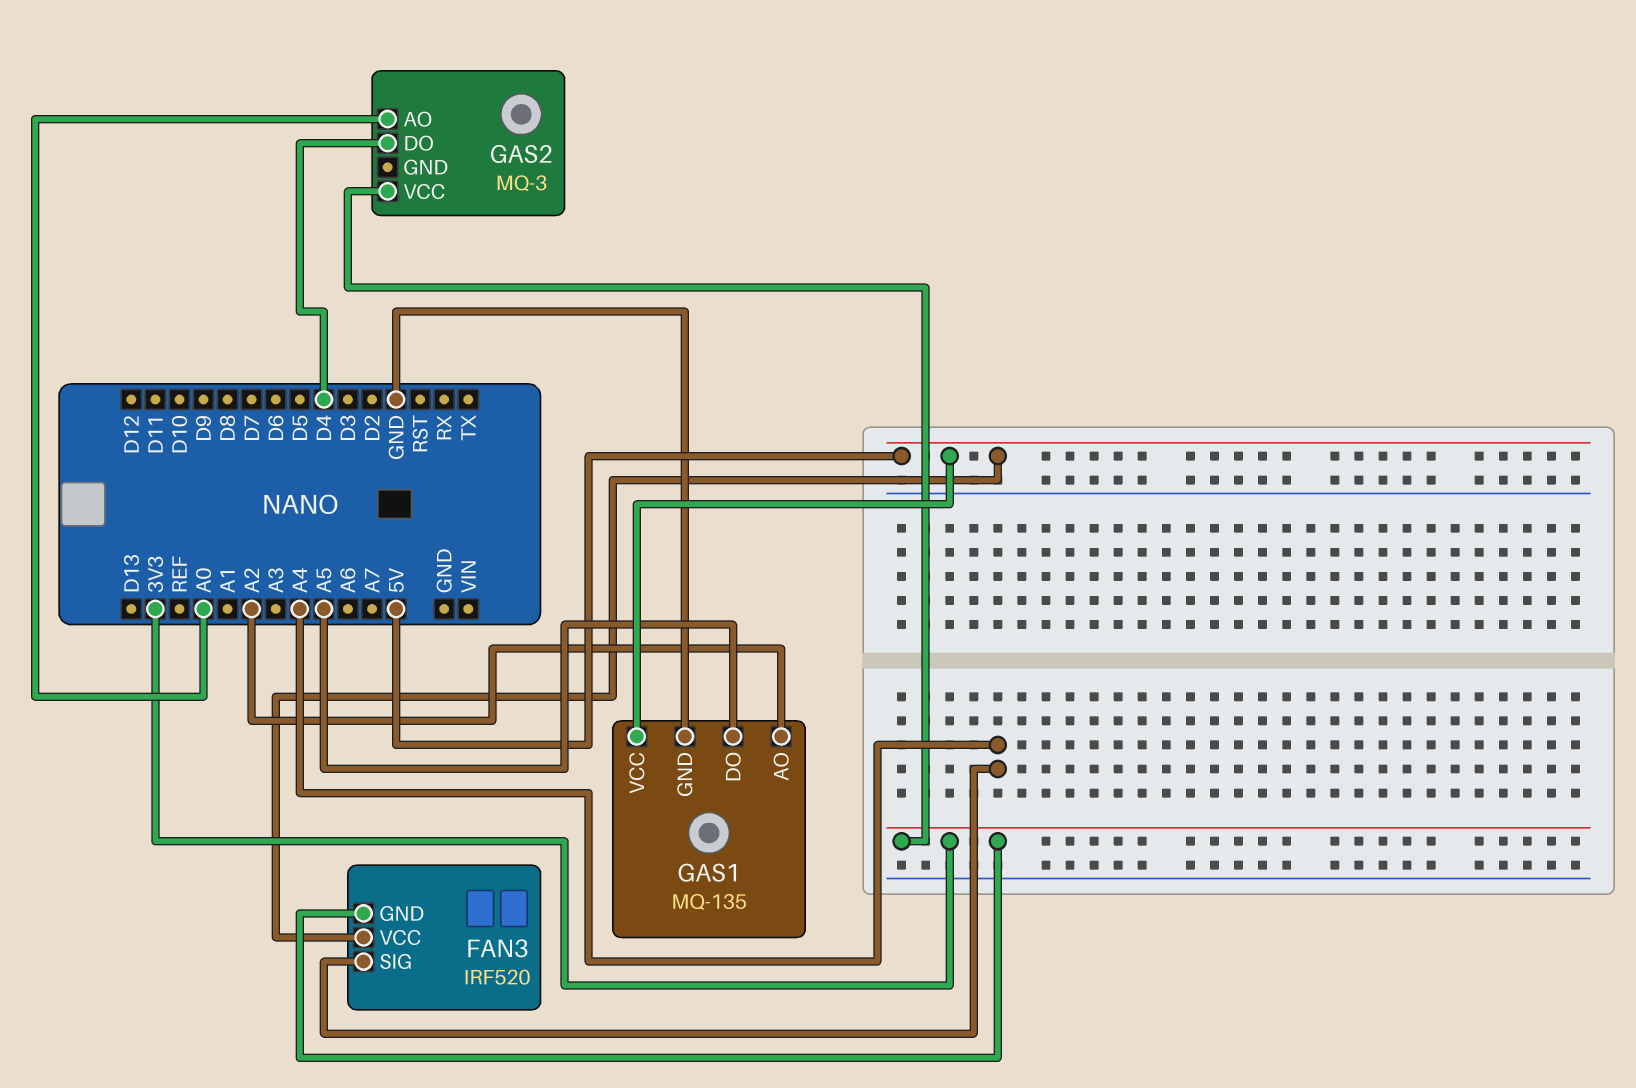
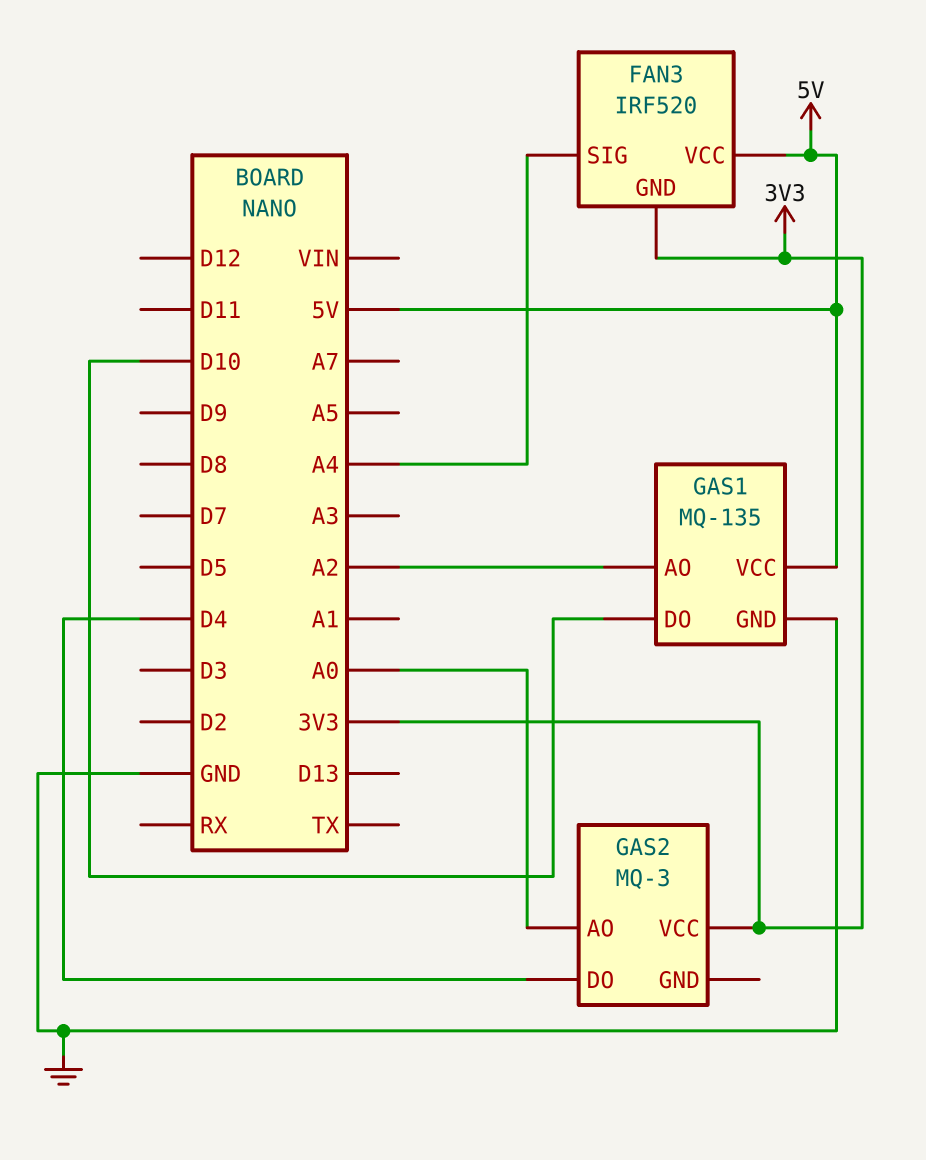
GAS1 pin DO: A5 -> D10

